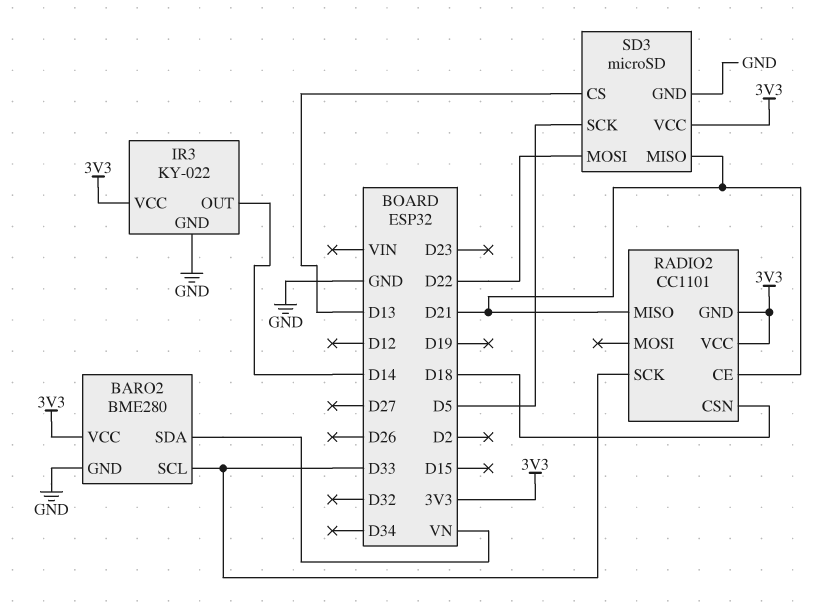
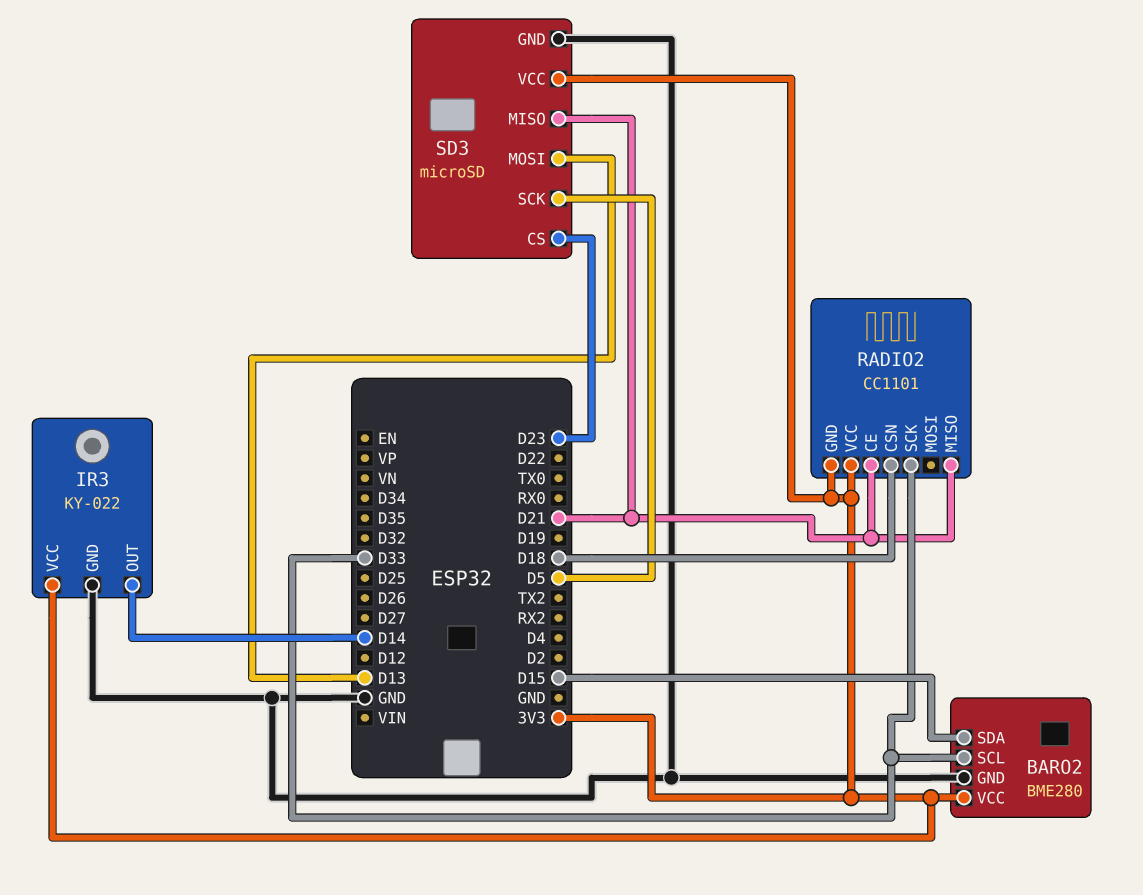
BARO2 pin SDA: VN -> D15
SD3 pin CS: D13 -> D23
SD3 pin MOSI: D22 -> D13

